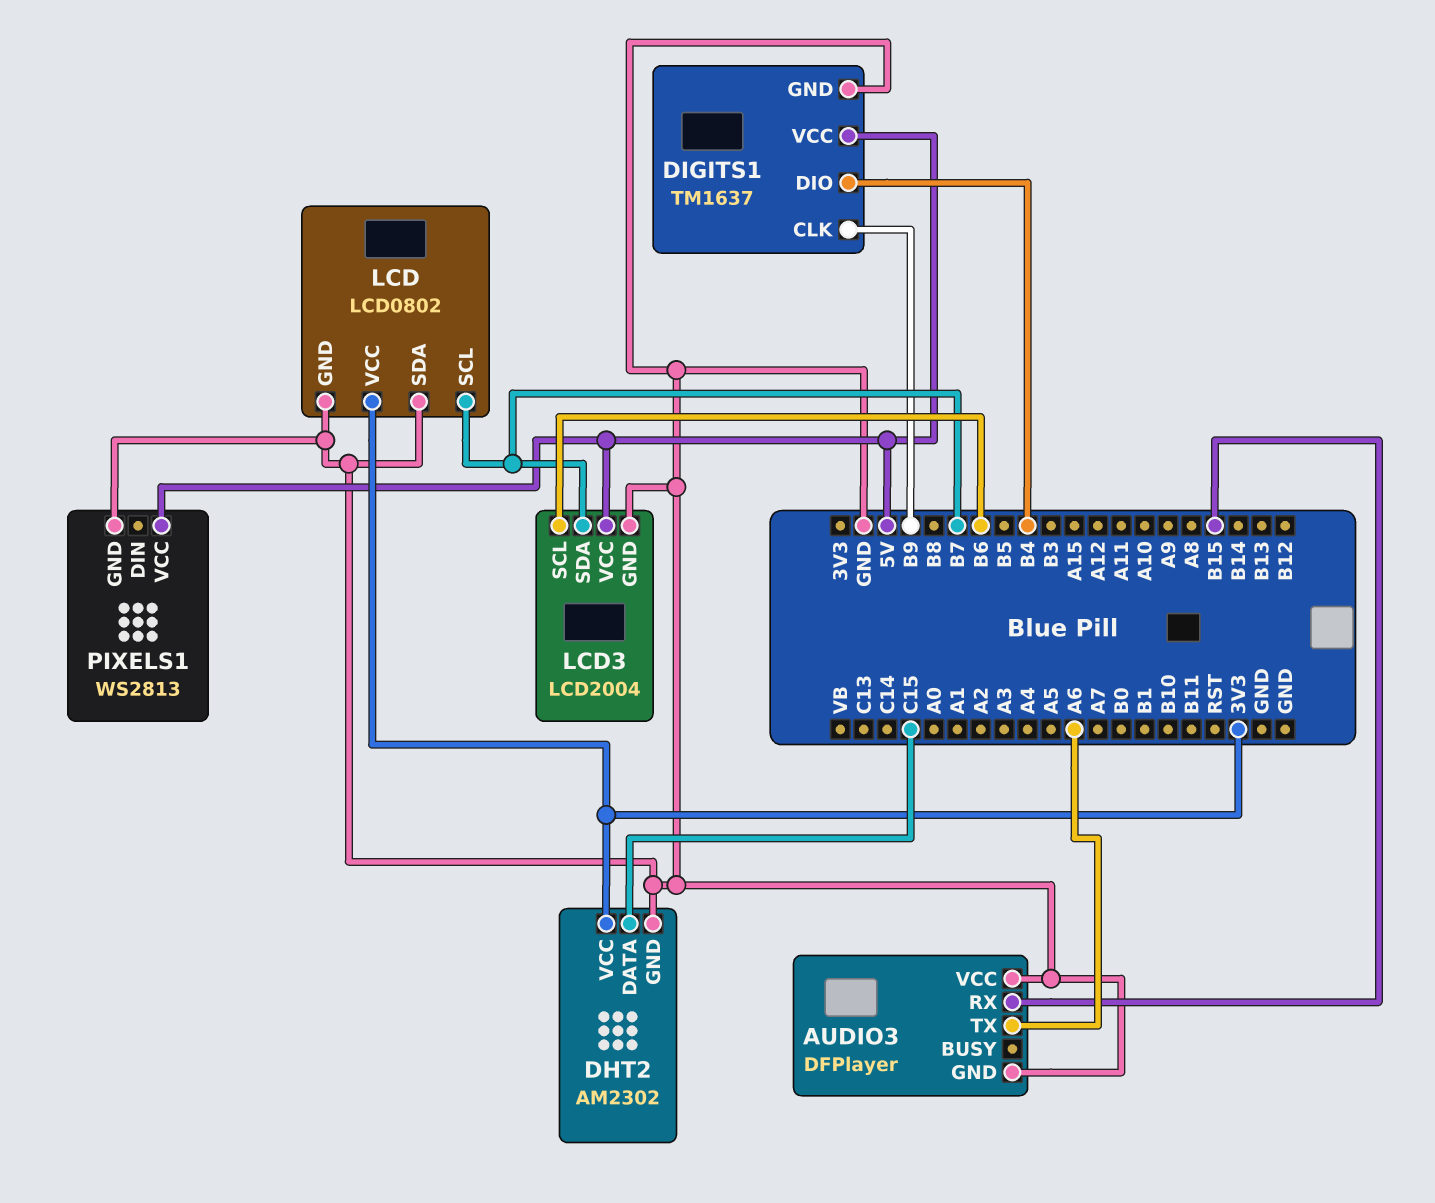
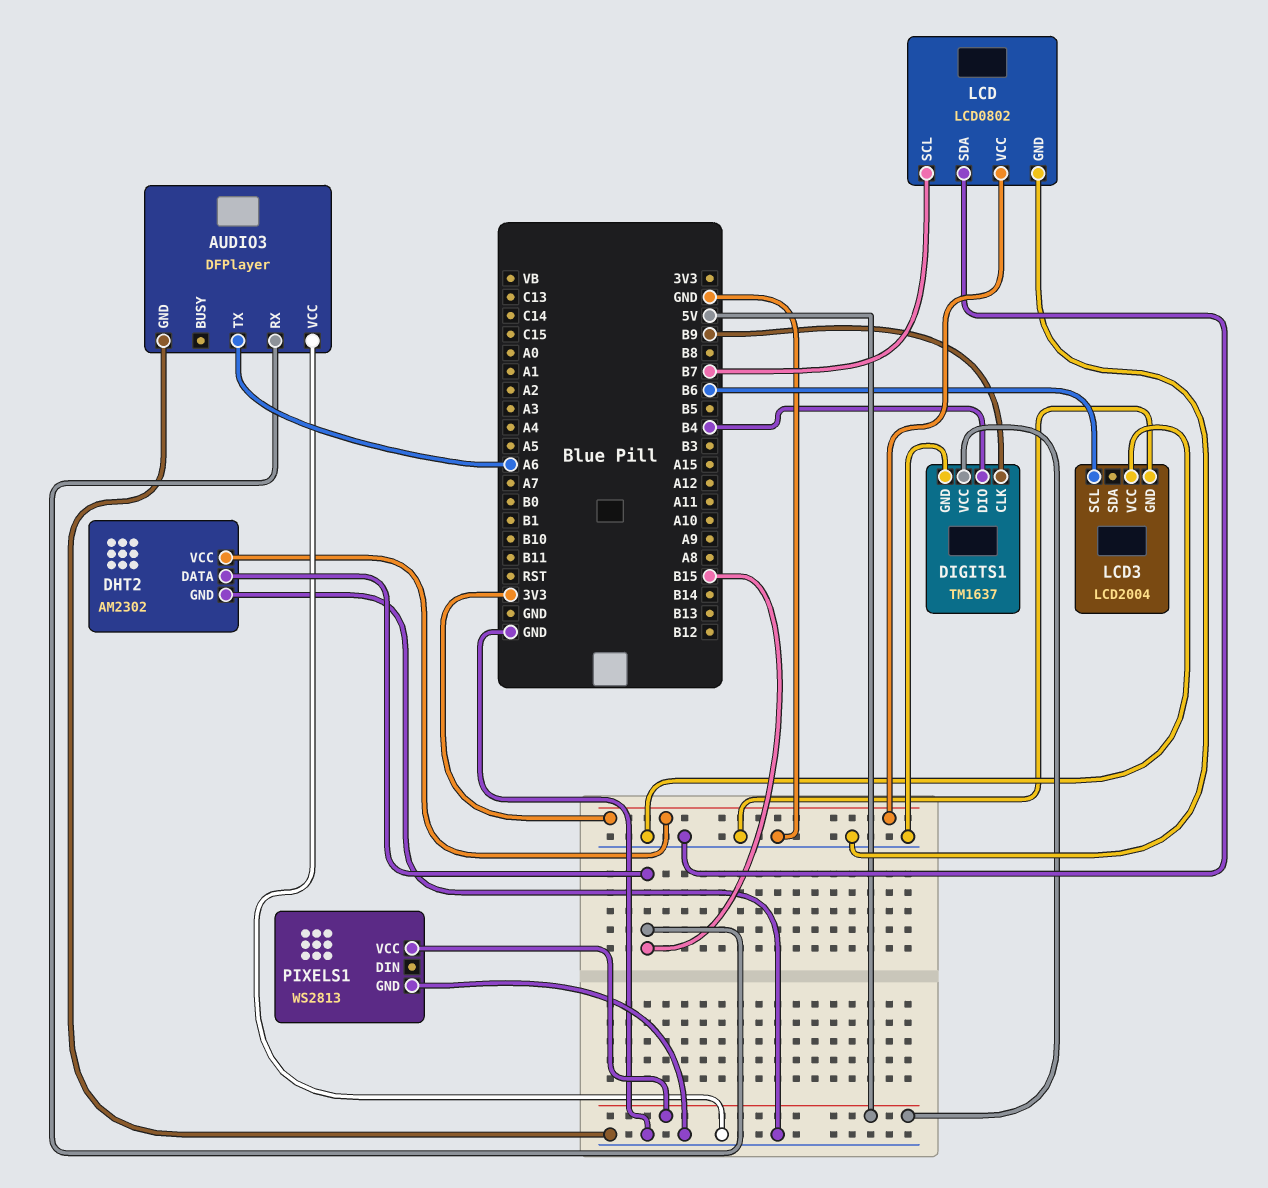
DHT2 pin DATA: C15 -> B15
LCD3 pin SDA: B7 -> none
LCD3 pin VCC: 5V -> GND

